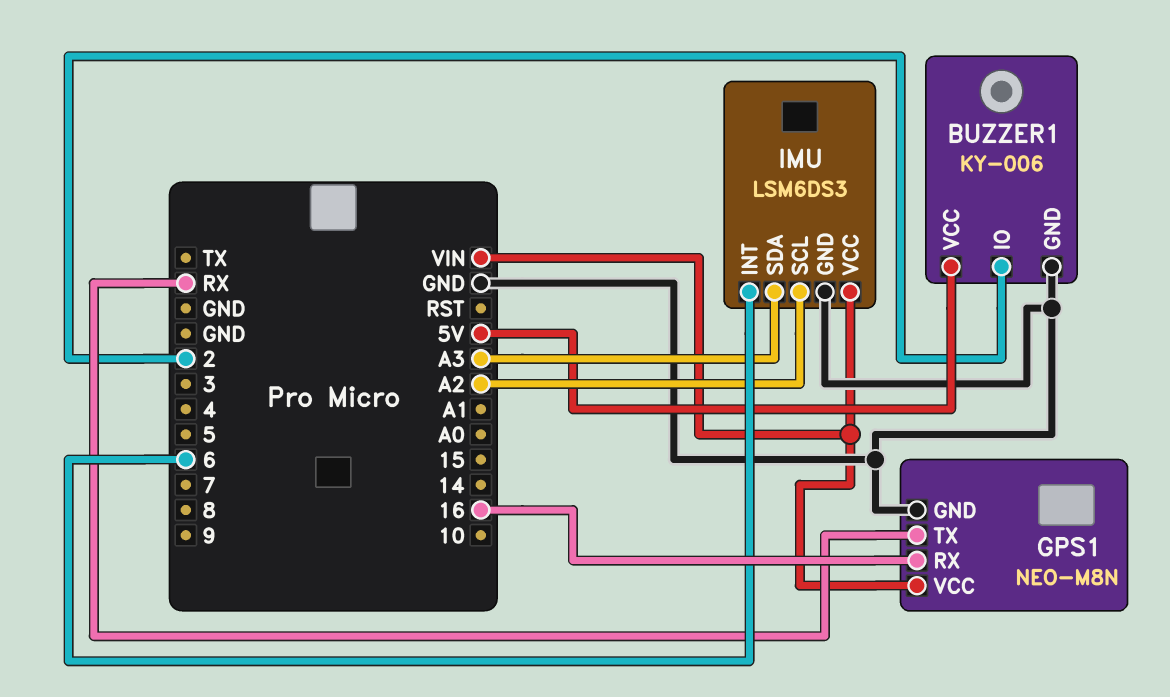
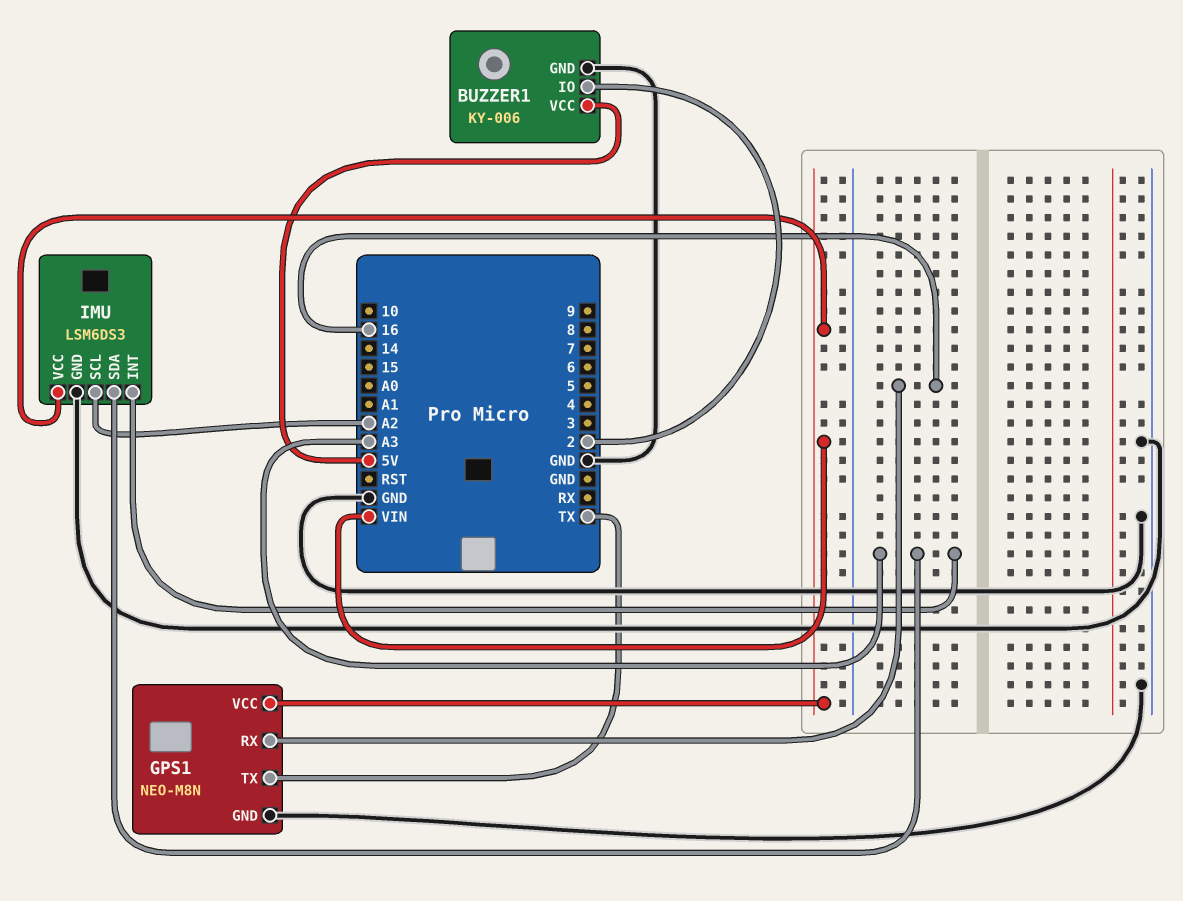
GPS1 pin TX: RX -> TX
IMU pin INT: 6 -> A3

